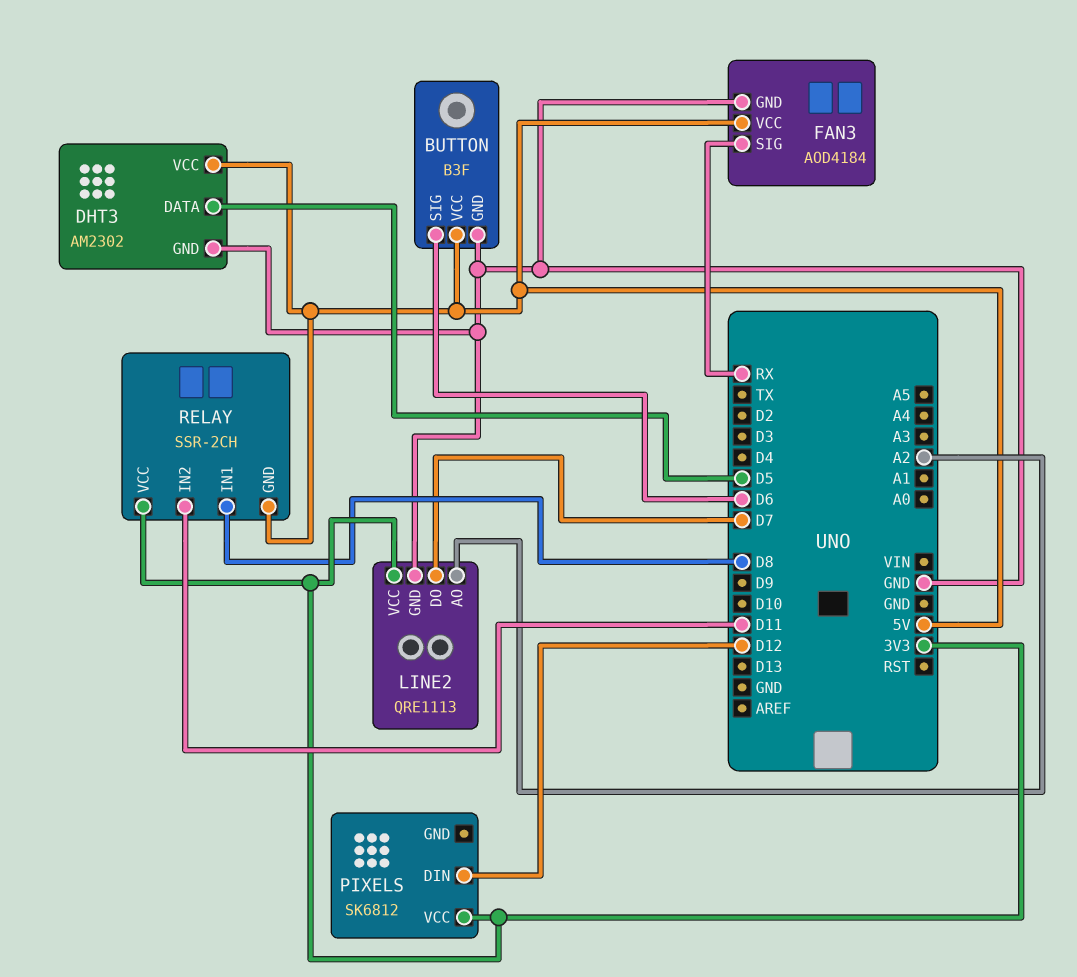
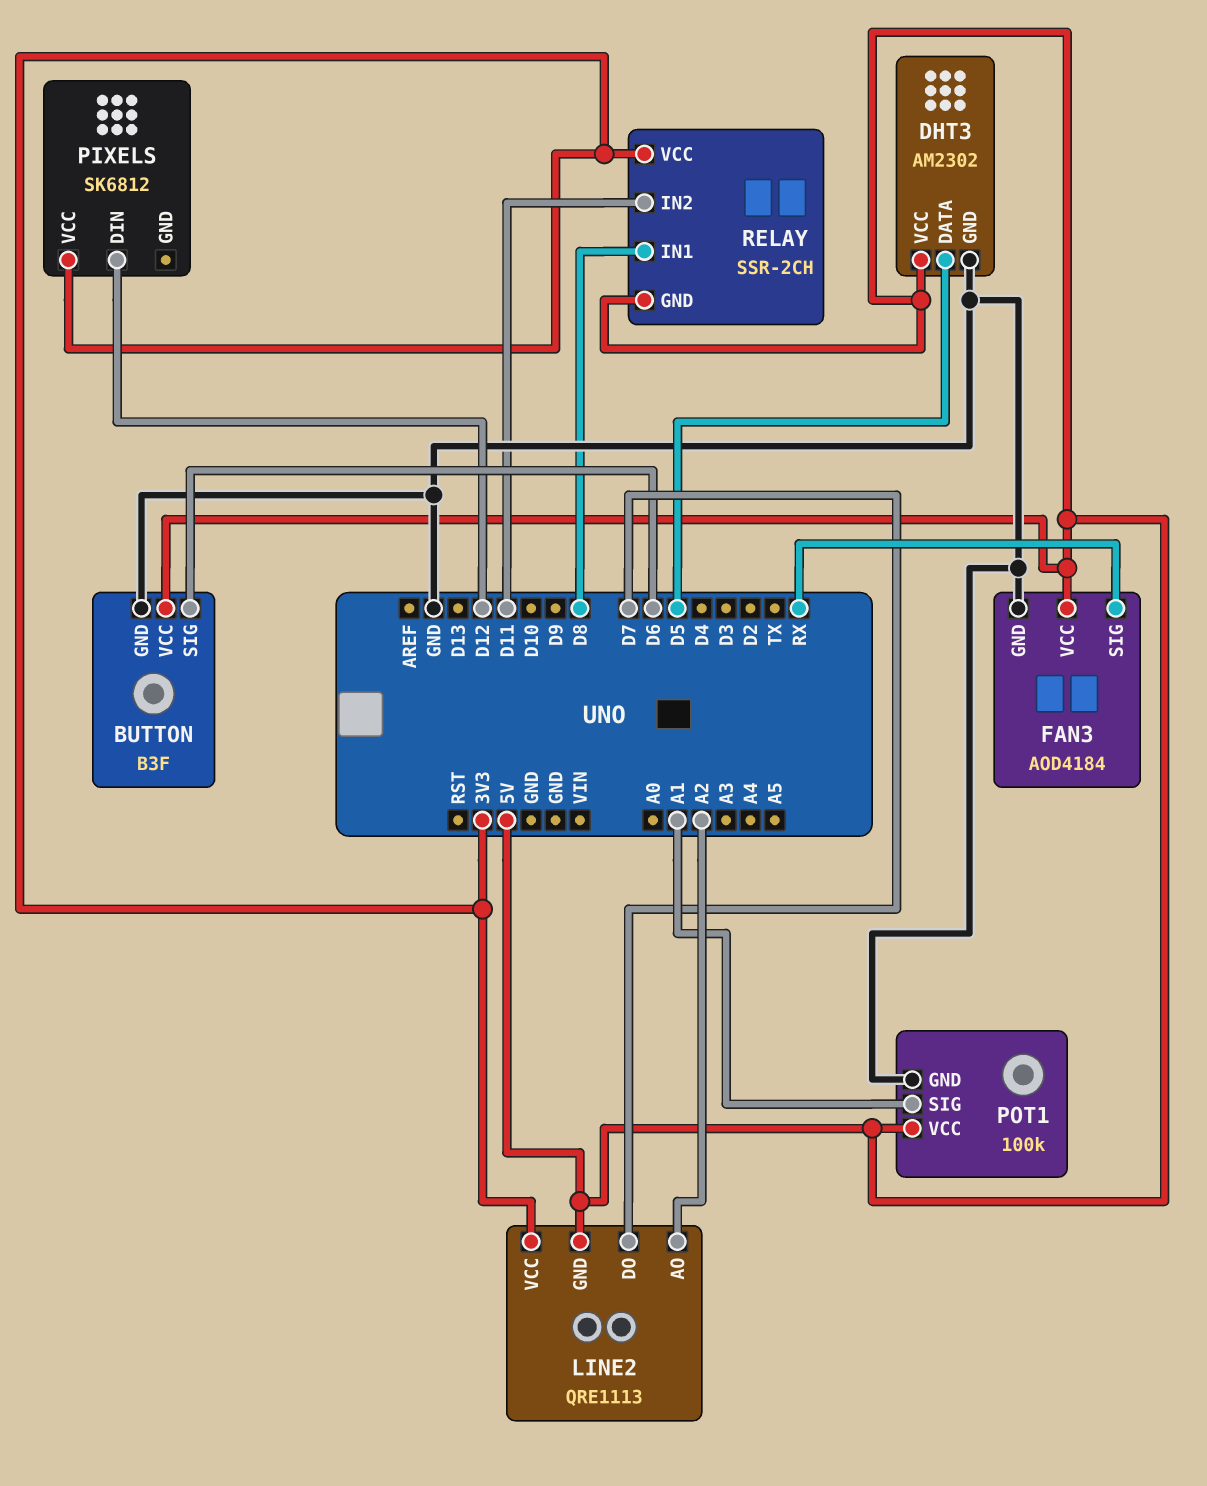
LINE2 pin GND: GND -> 5V
POT1: none -> 100k
POT1 pin GND: none -> GND
POT1 pin SIG: none -> A1
POT1 pin VCC: none -> 5V

